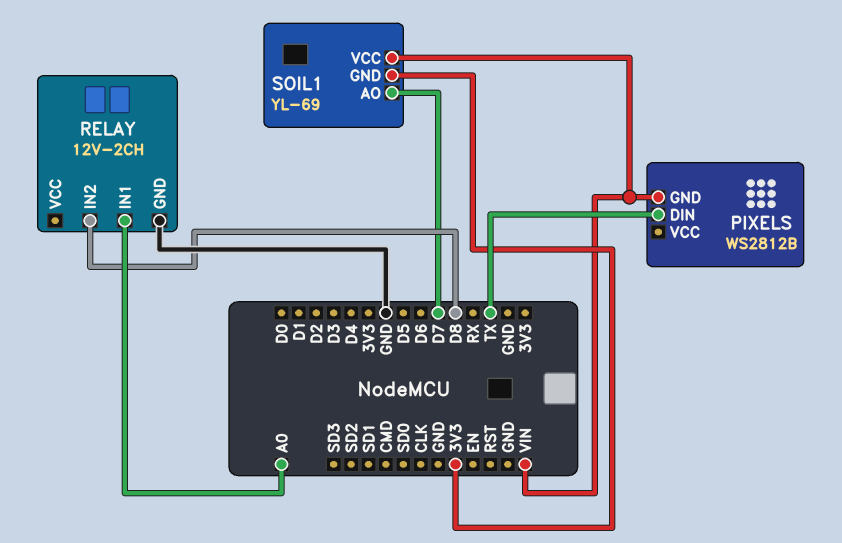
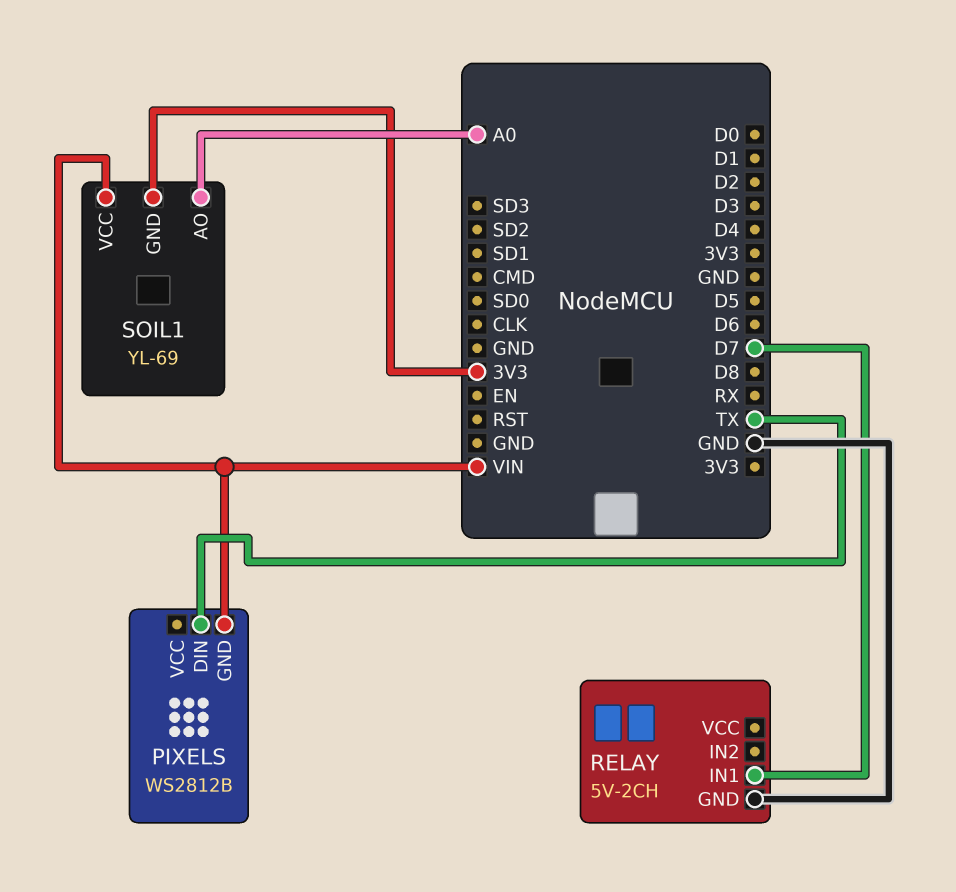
RELAY: 12V-2CH -> 5V-2CH
RELAY pin IN1: A0 -> D7
RELAY pin IN2: D8 -> none
SOIL1 pin AO: D7 -> A0

